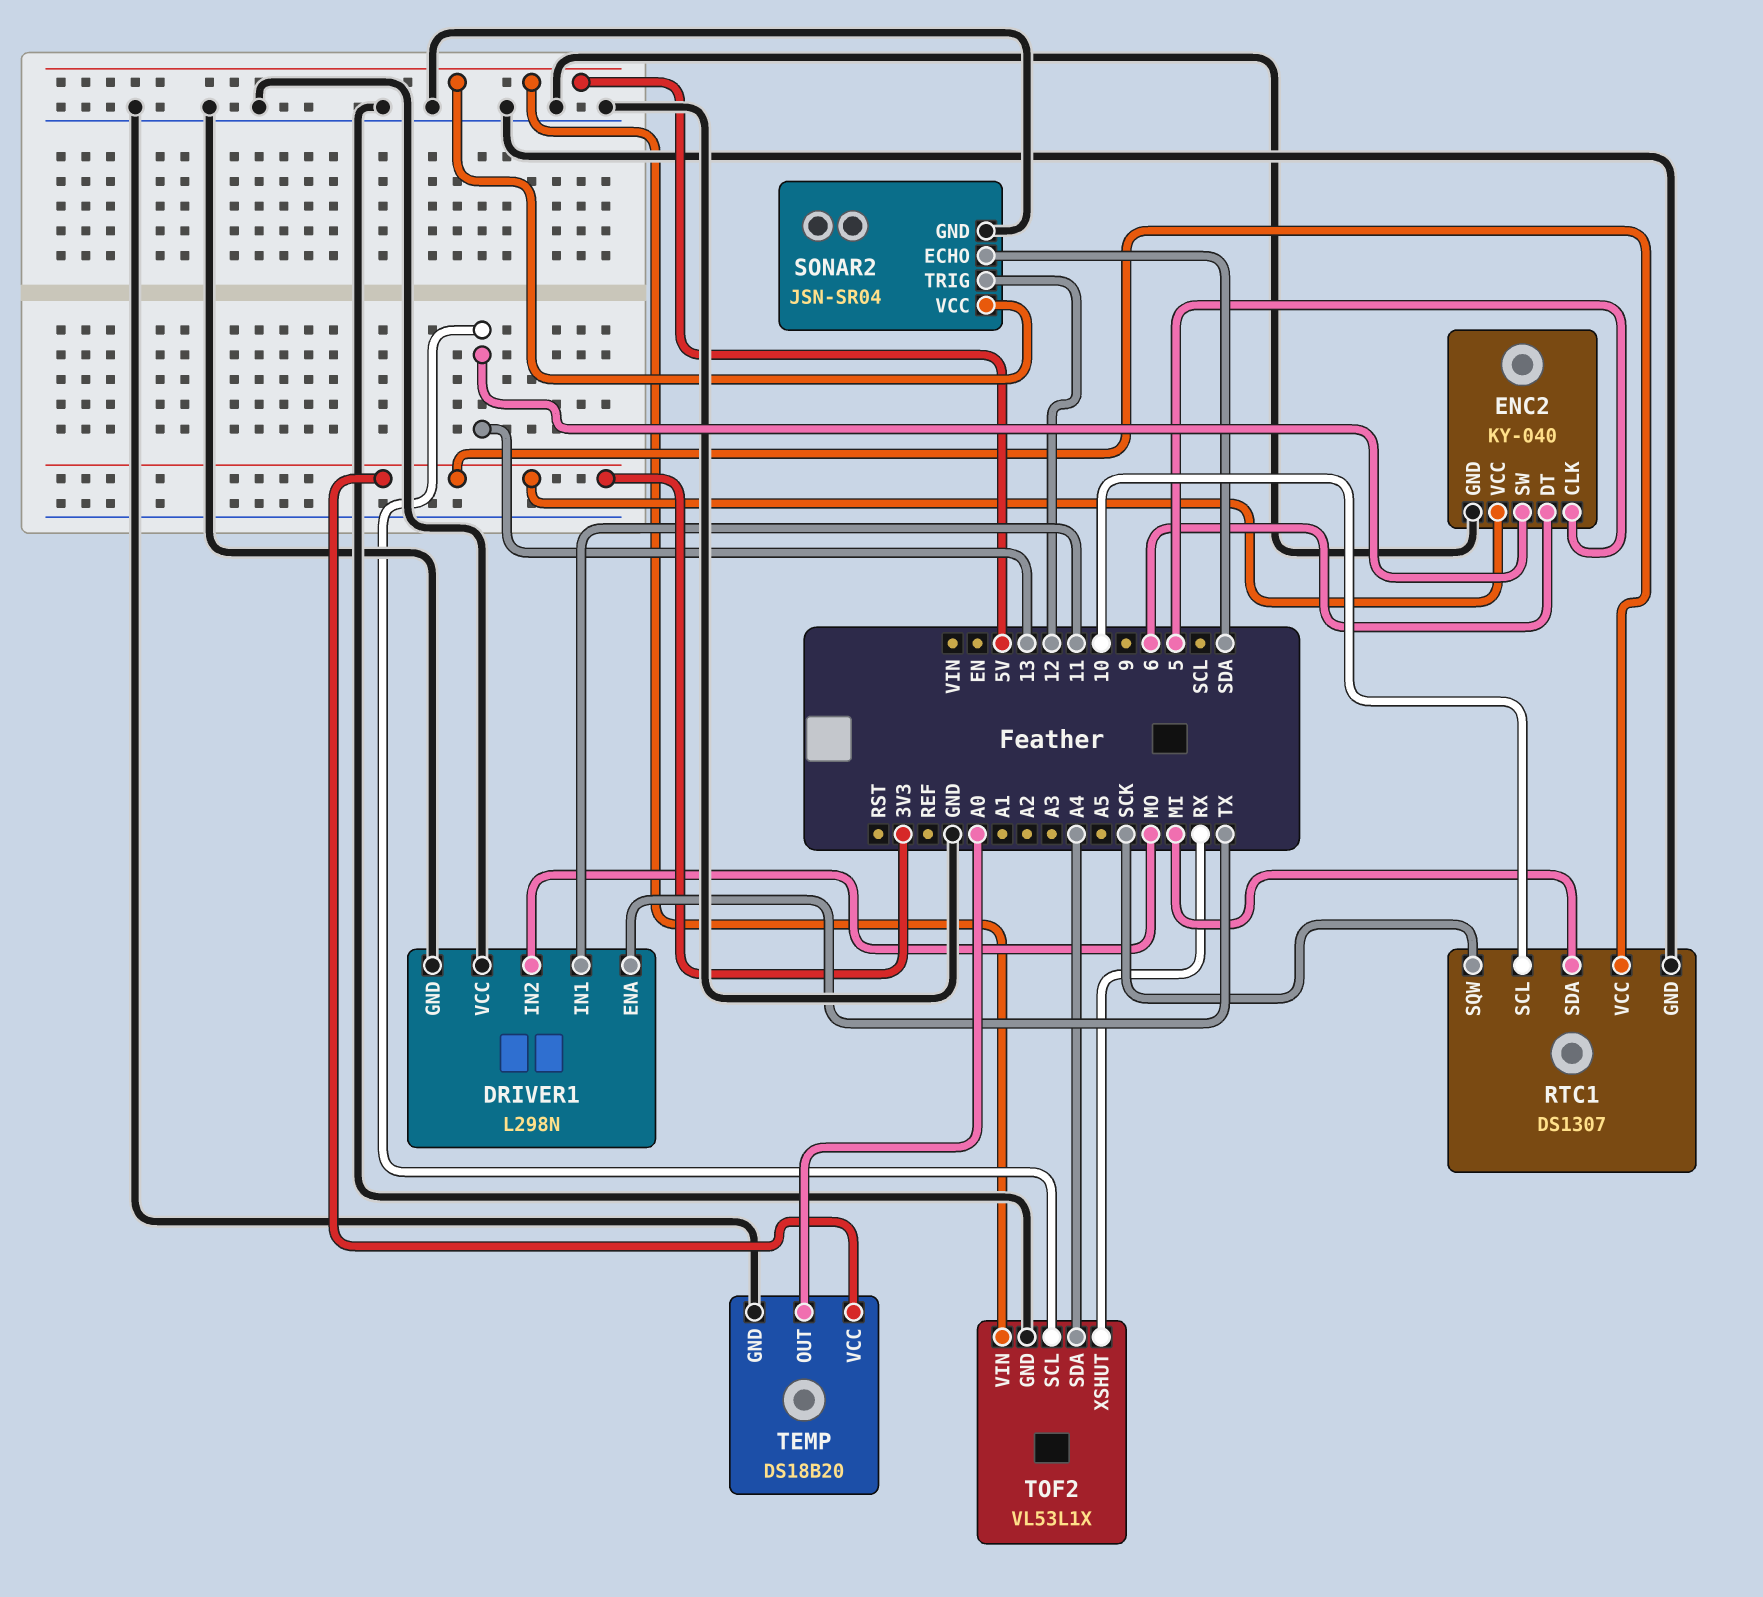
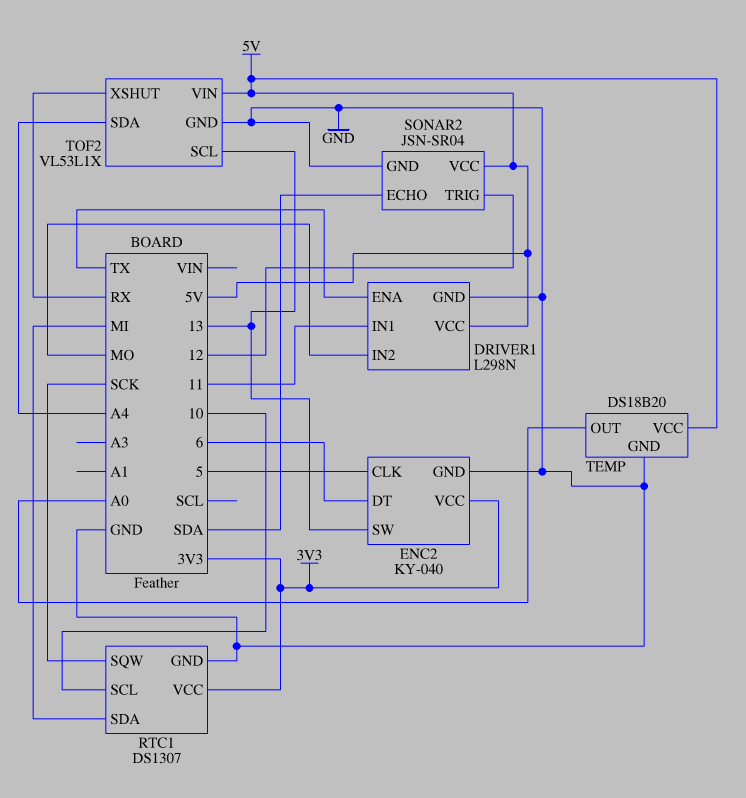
DRIVER1 pin VCC: GND -> 5V
TEMP pin VCC: 3V3 -> 5V

